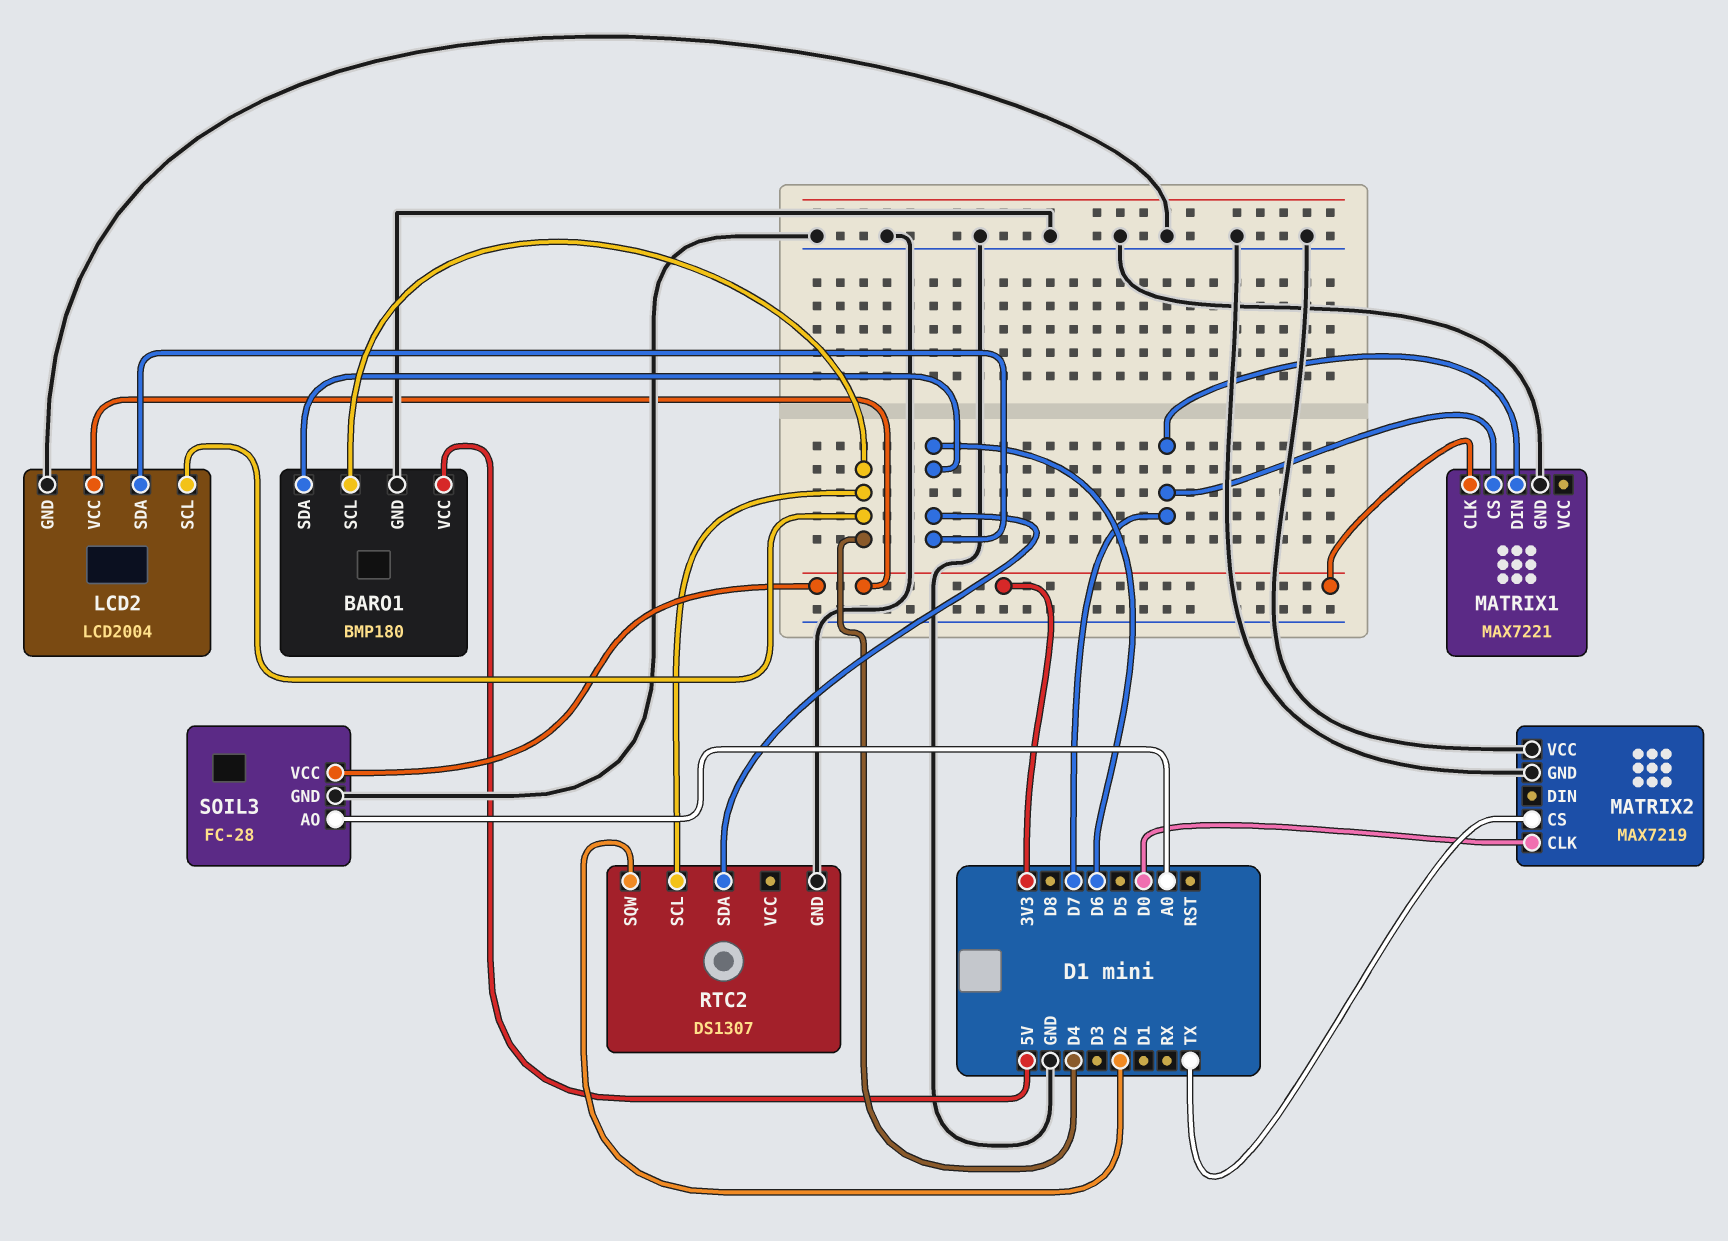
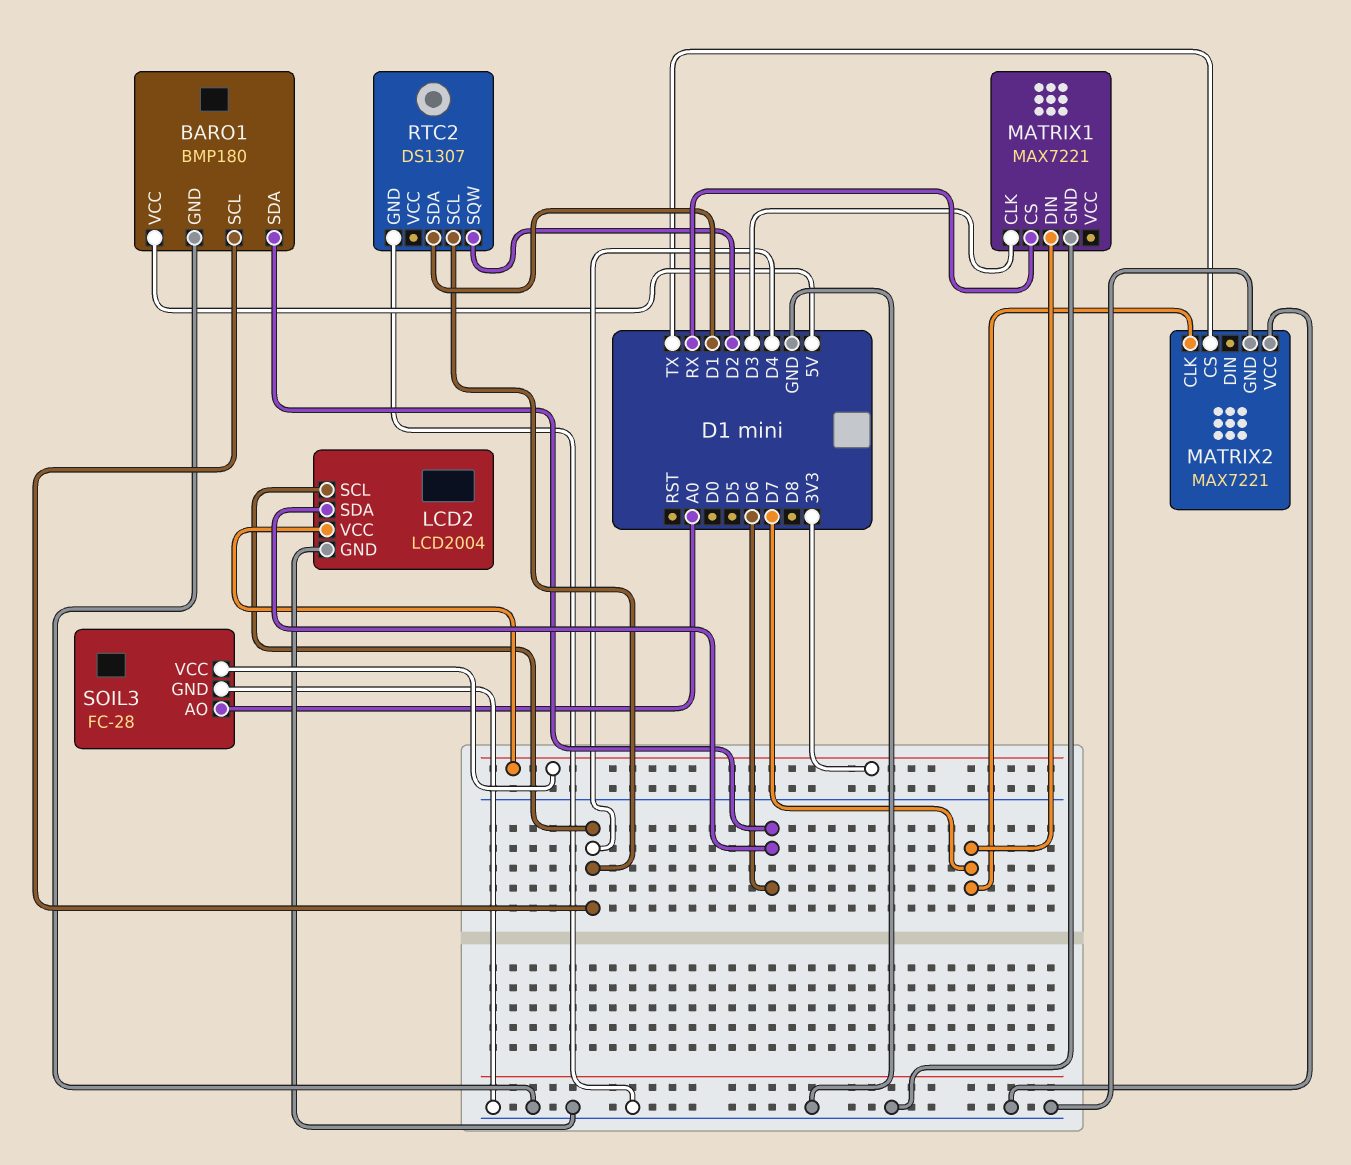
MATRIX1 pin CLK: 3V3 -> D3
MATRIX1 pin CS: D7 -> RX
MATRIX2: MAX7219 -> MAX7221
MATRIX2 pin CLK: D0 -> D7
RTC2 pin SDA: D6 -> D1

